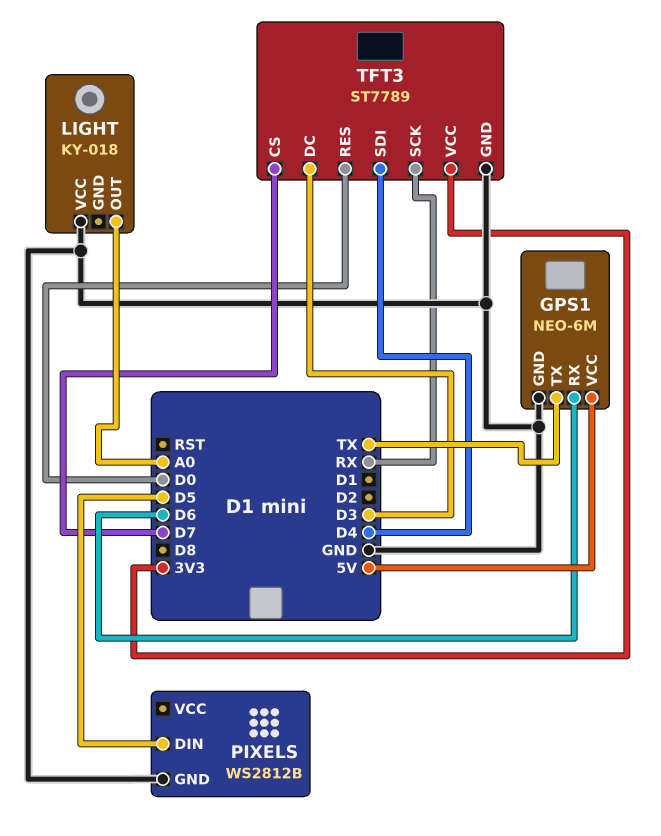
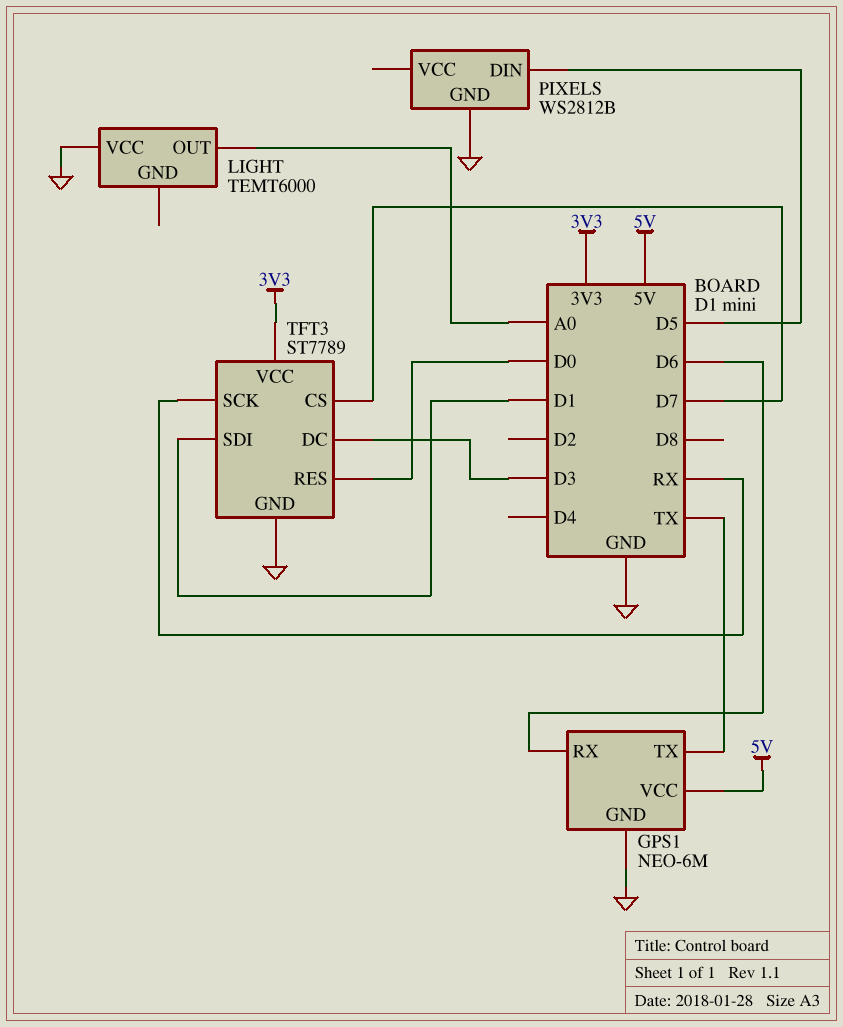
LIGHT: KY-018 -> TEMT6000
TFT3 pin SDI: D4 -> D1

